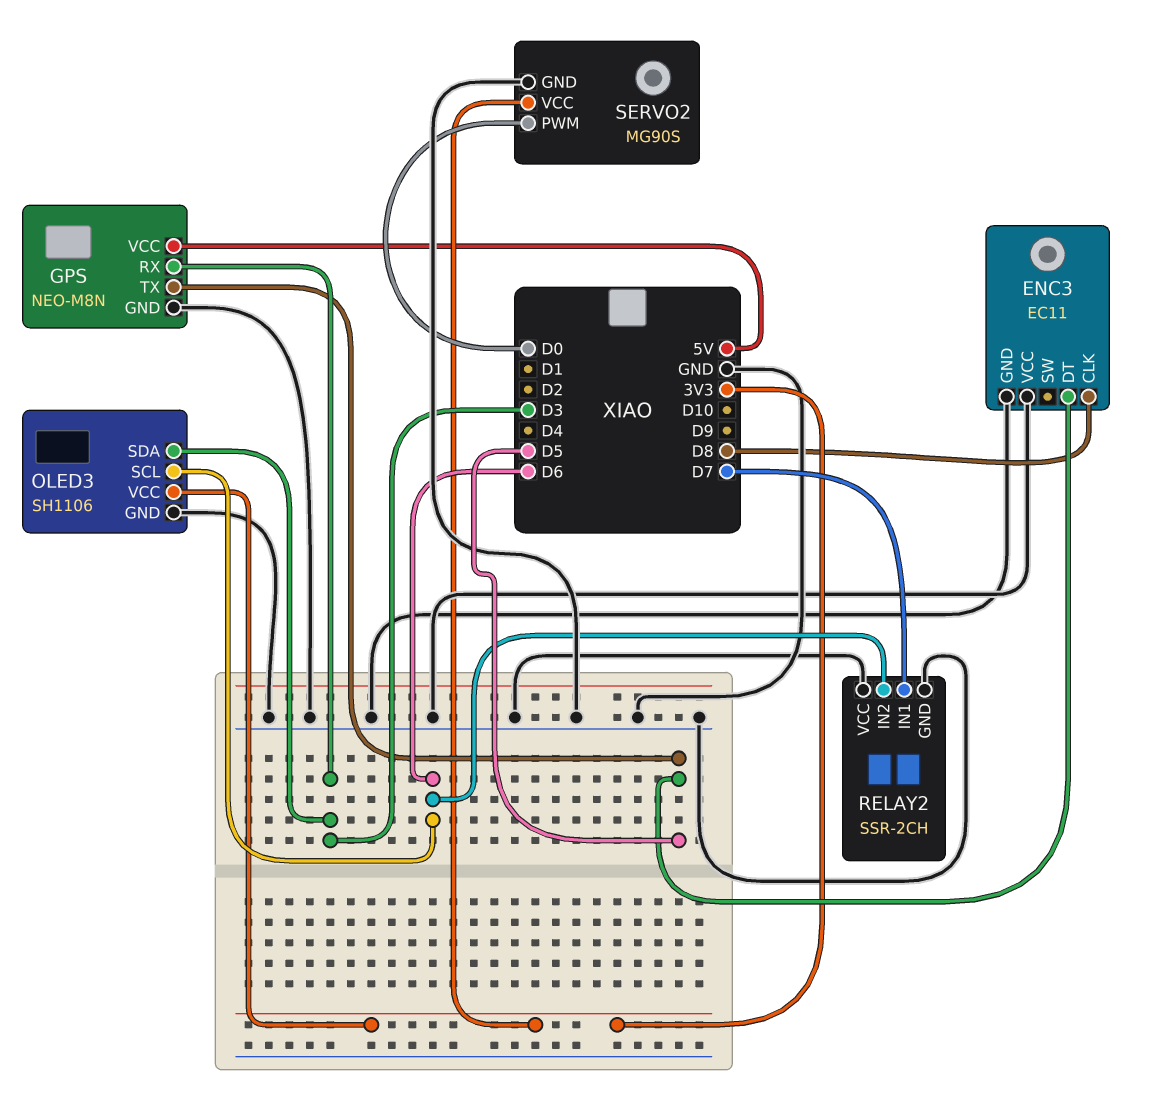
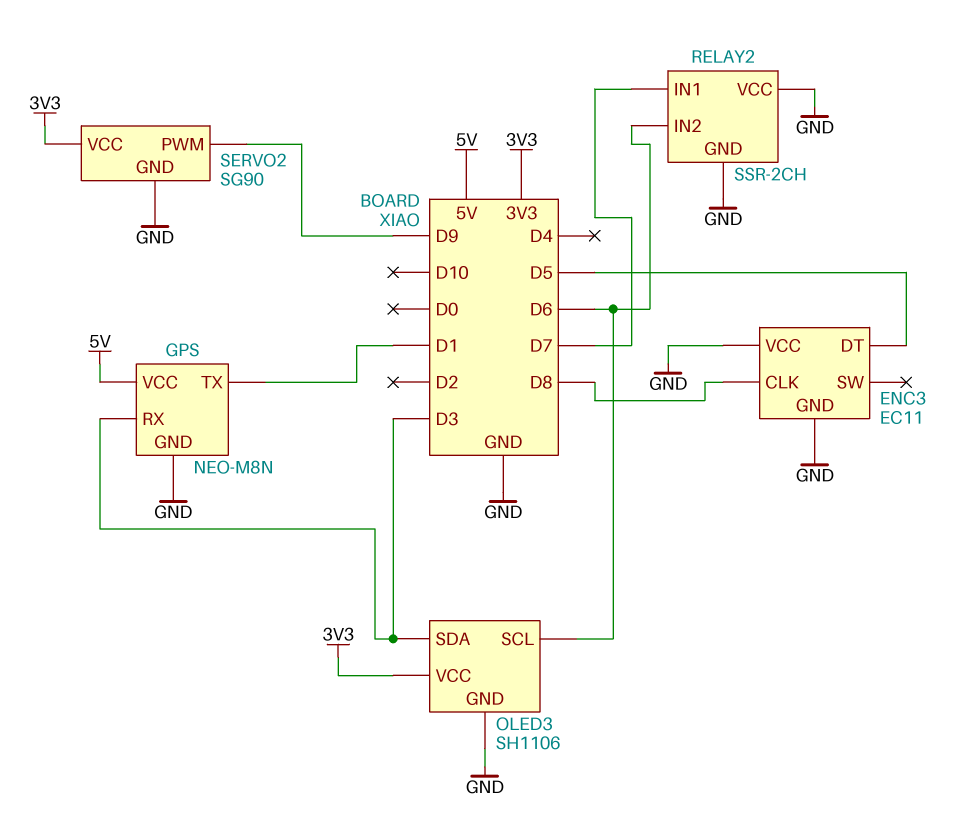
GPS pin TX: D5 -> D1
SERVO2: MG90S -> SG90
SERVO2 pin PWM: D0 -> D9

